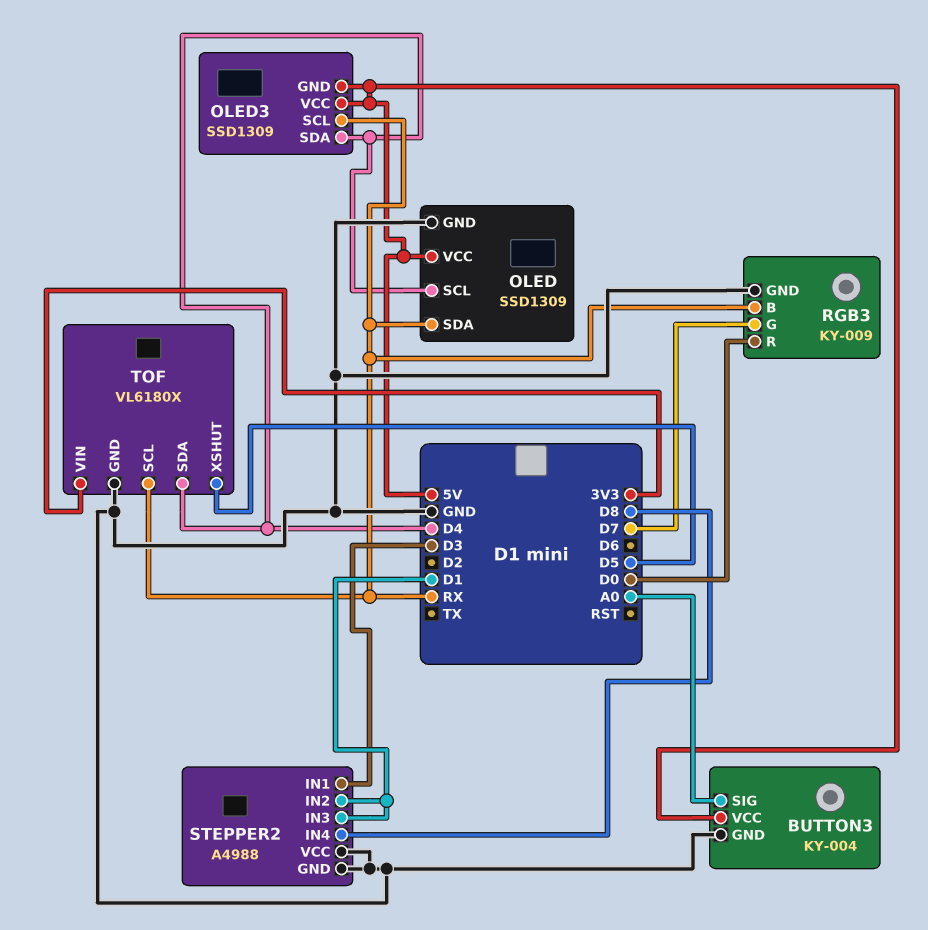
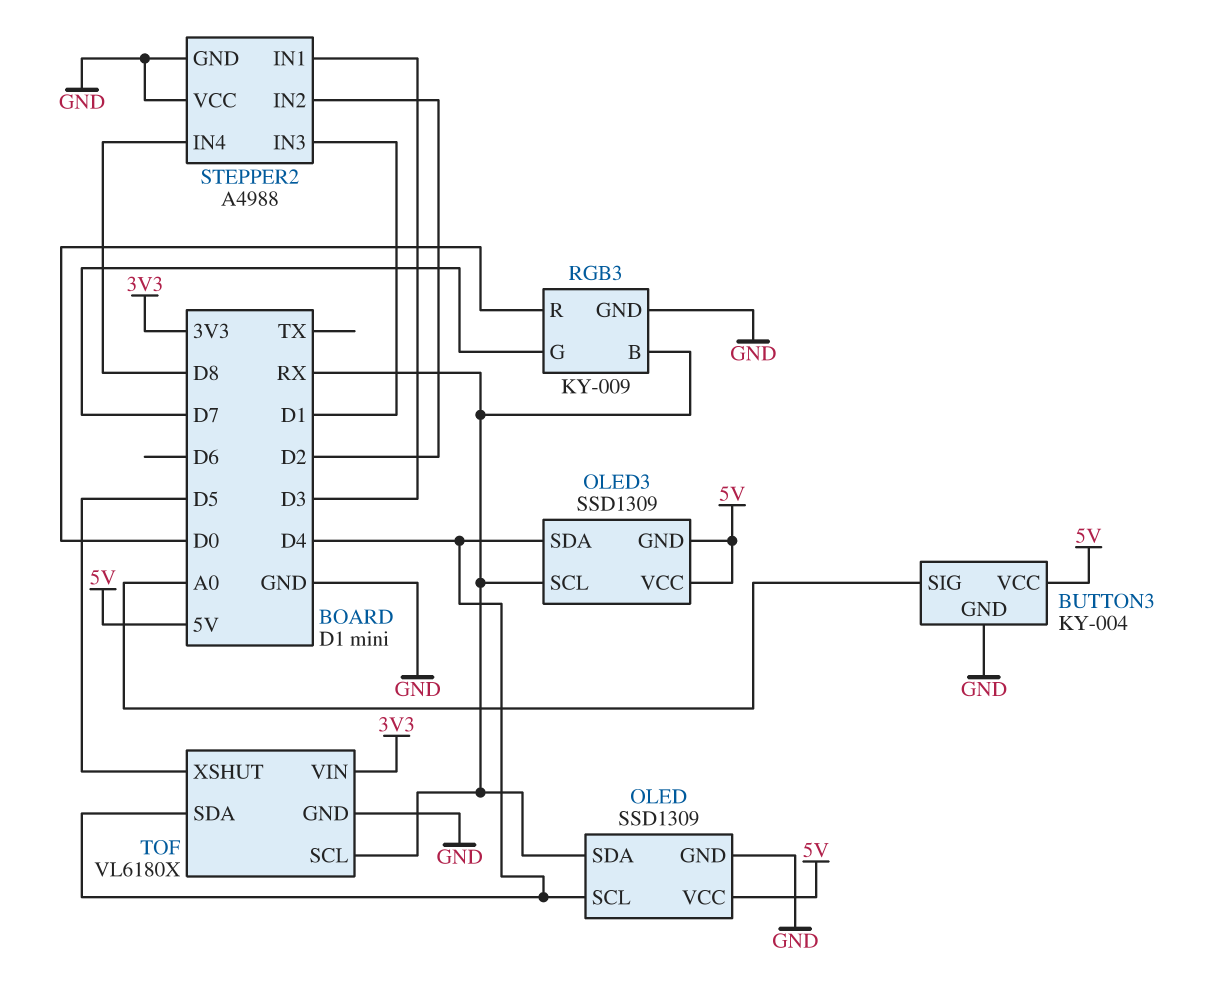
STEPPER2 pin IN2: D1 -> D2

